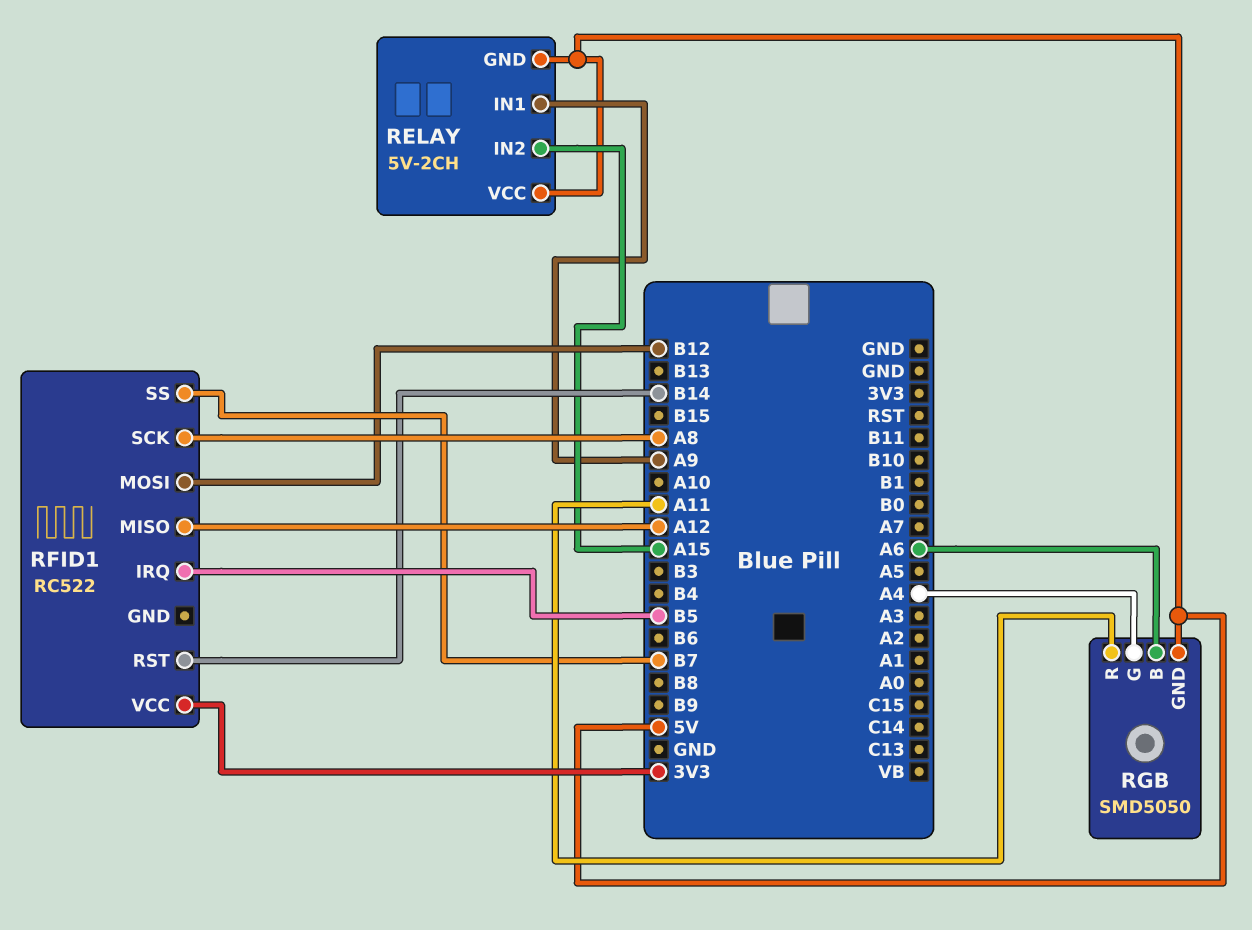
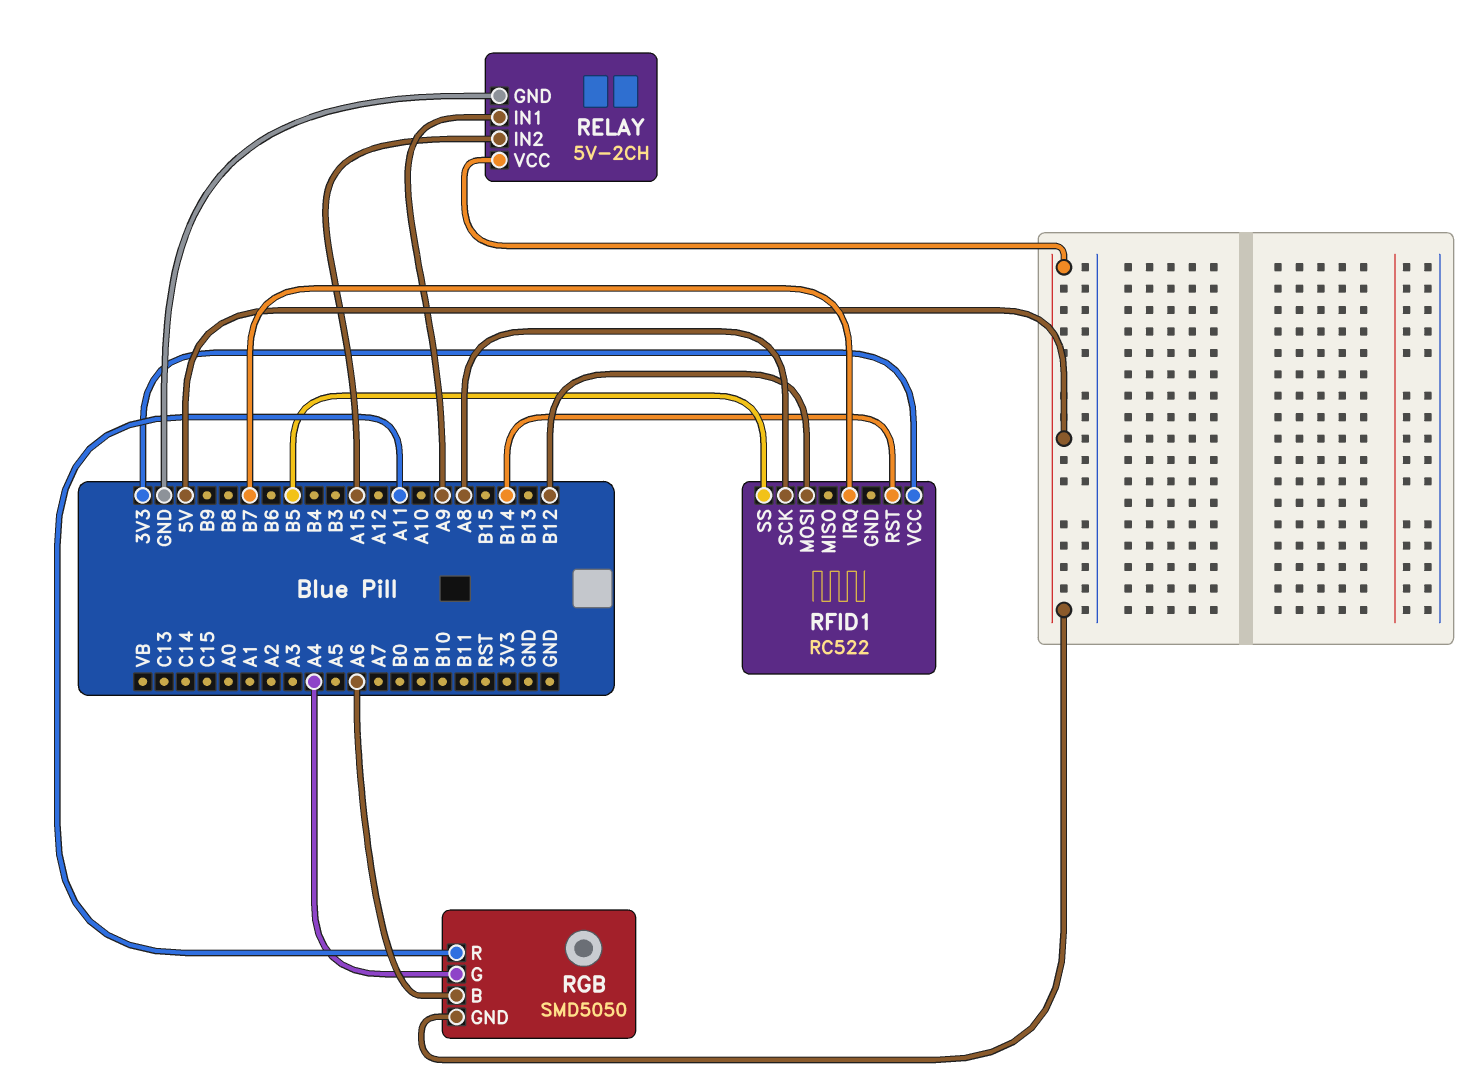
RELAY pin GND: 5V -> GND
RFID1 pin IRQ: B5 -> B7
RFID1 pin MISO: A12 -> none
RFID1 pin SS: B7 -> B5

